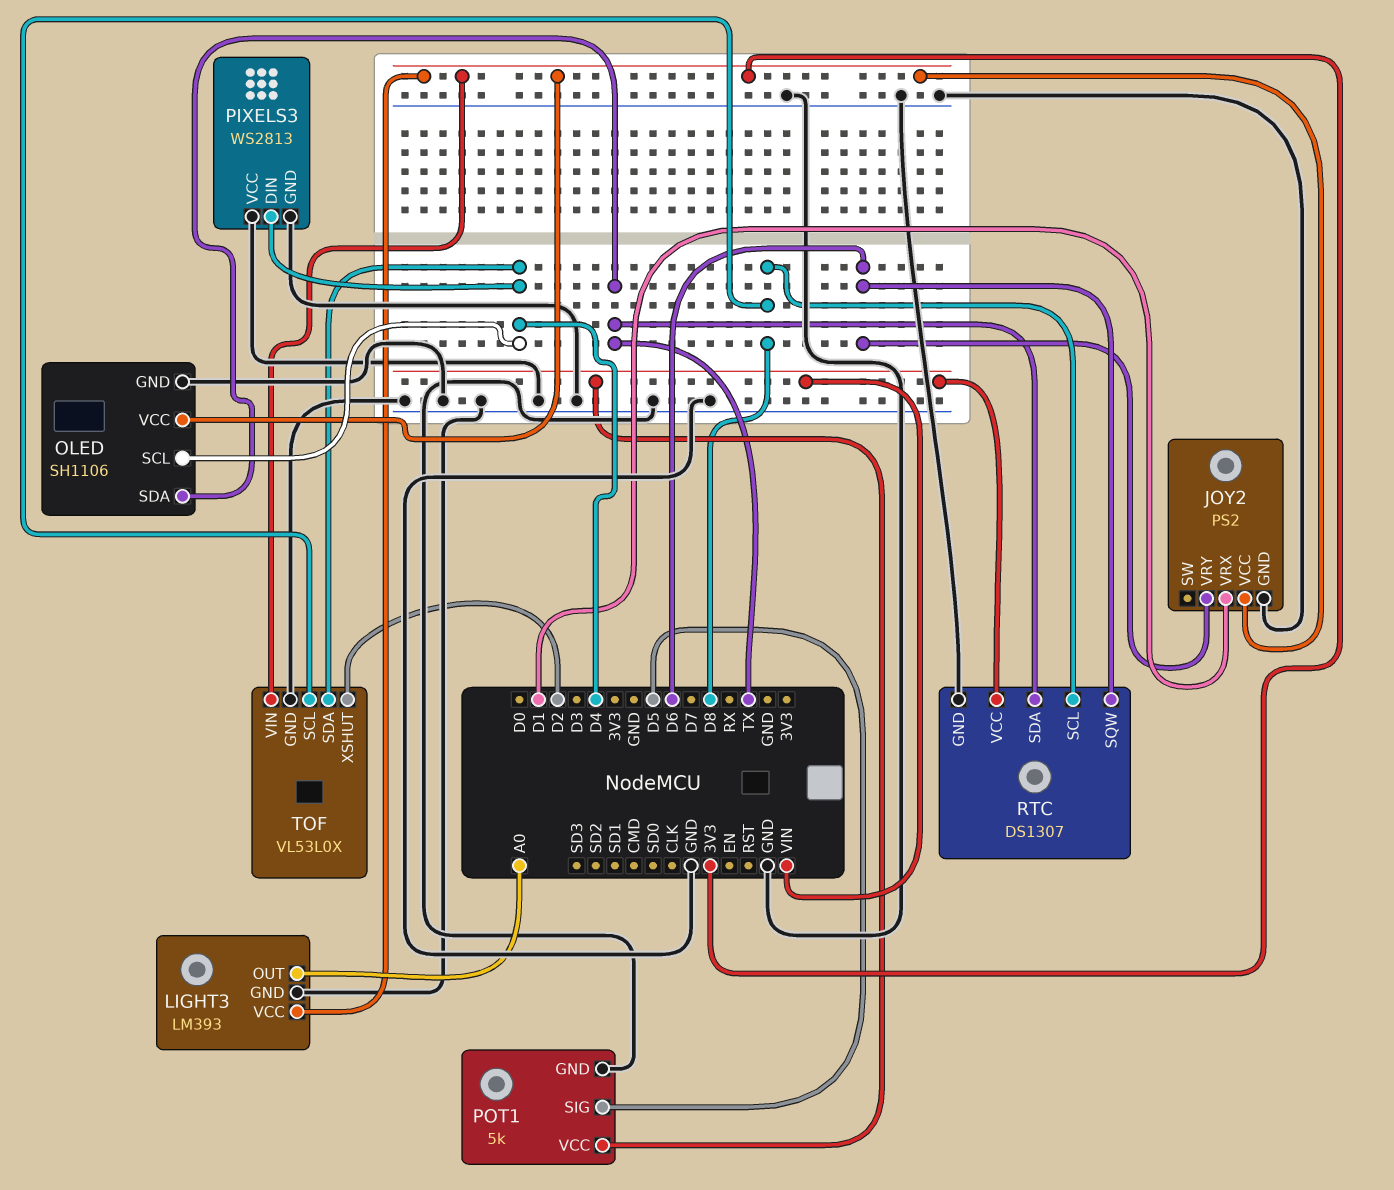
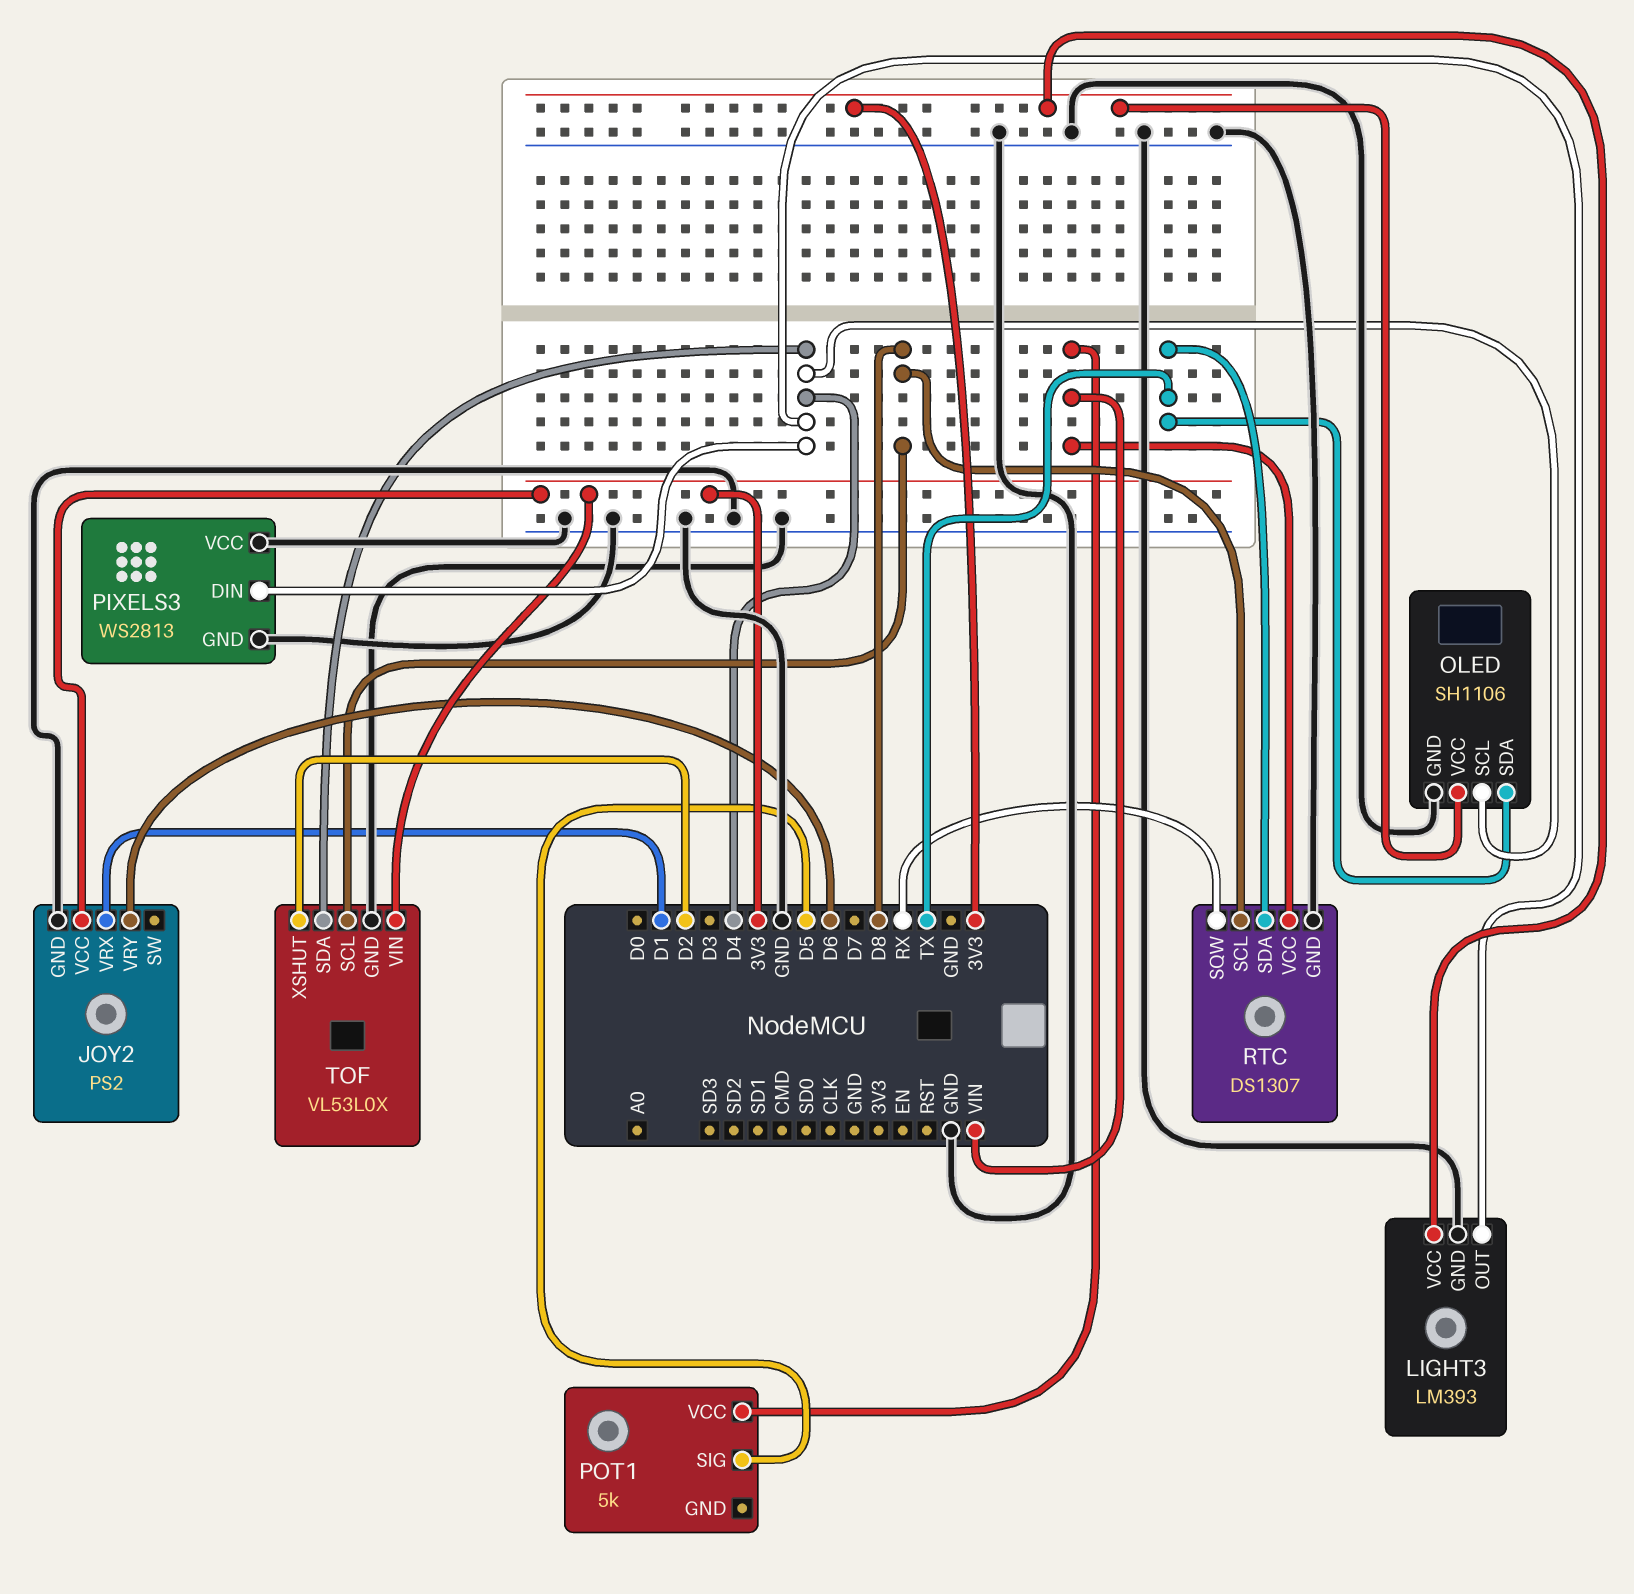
LIGHT3 pin OUT: A0 -> D4
POT1 pin GND: GND -> none
RTC pin SQW: D6 -> RX

